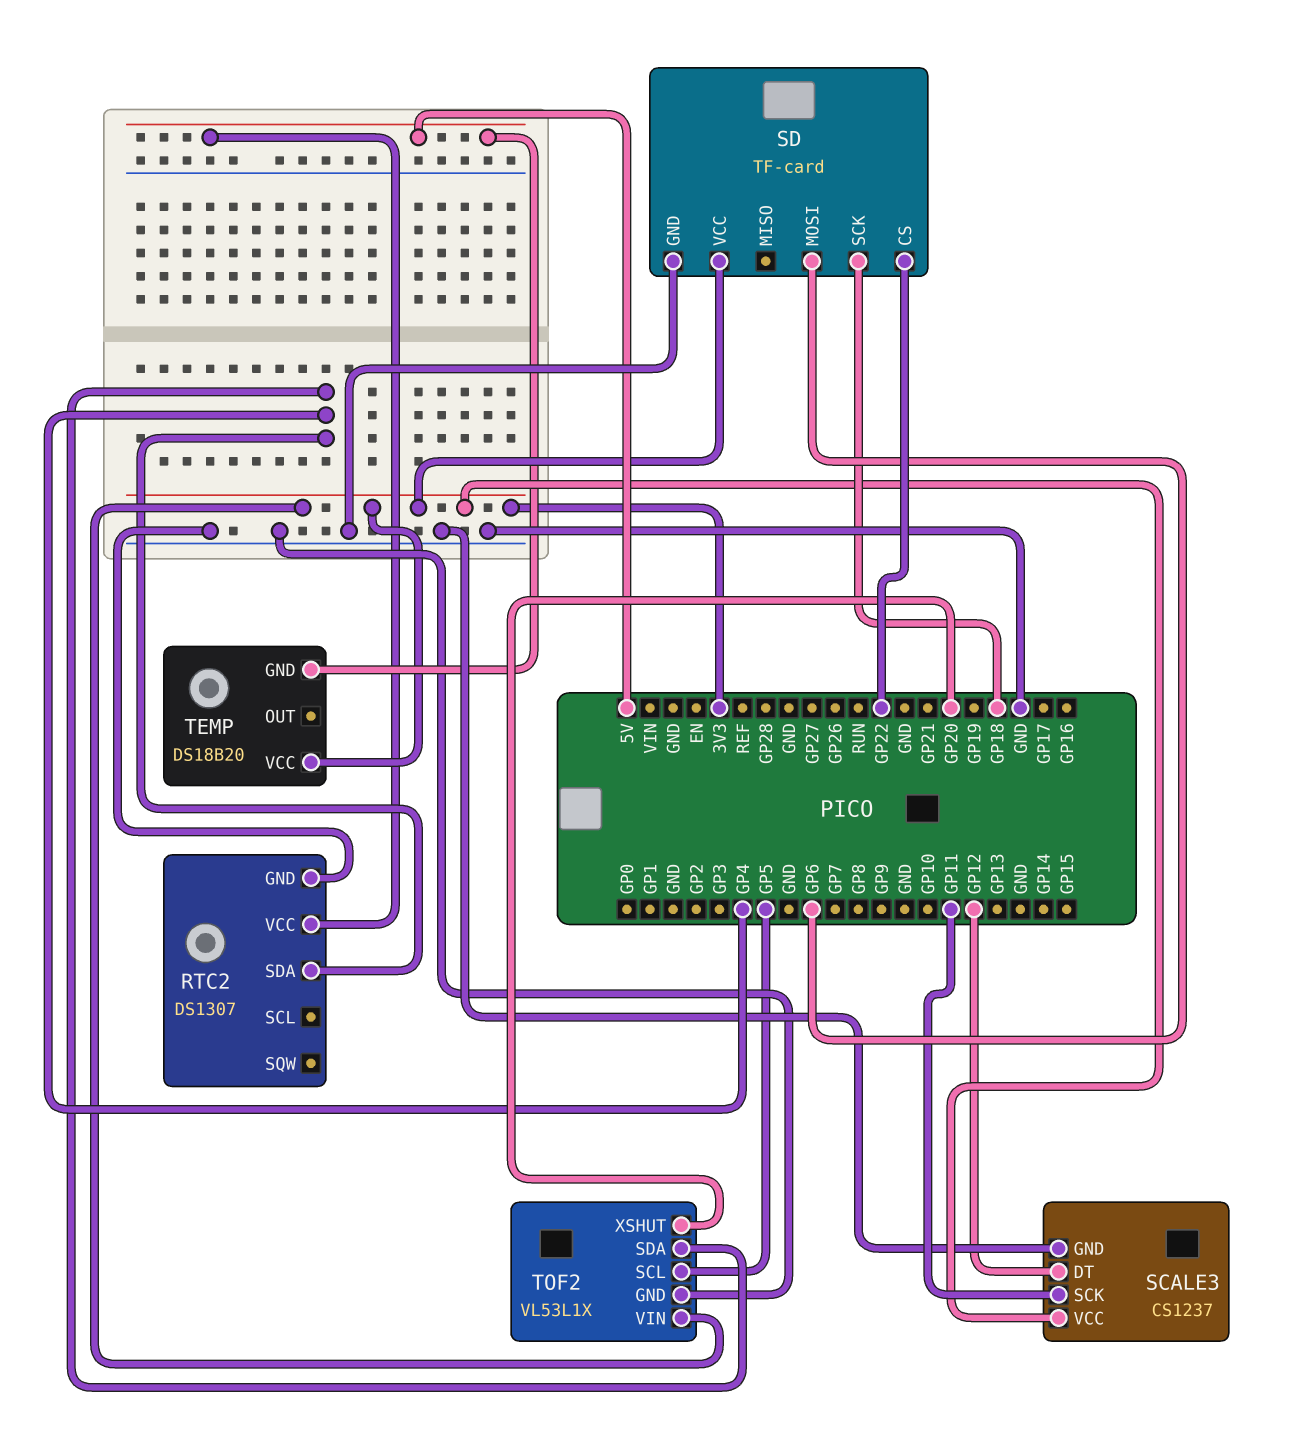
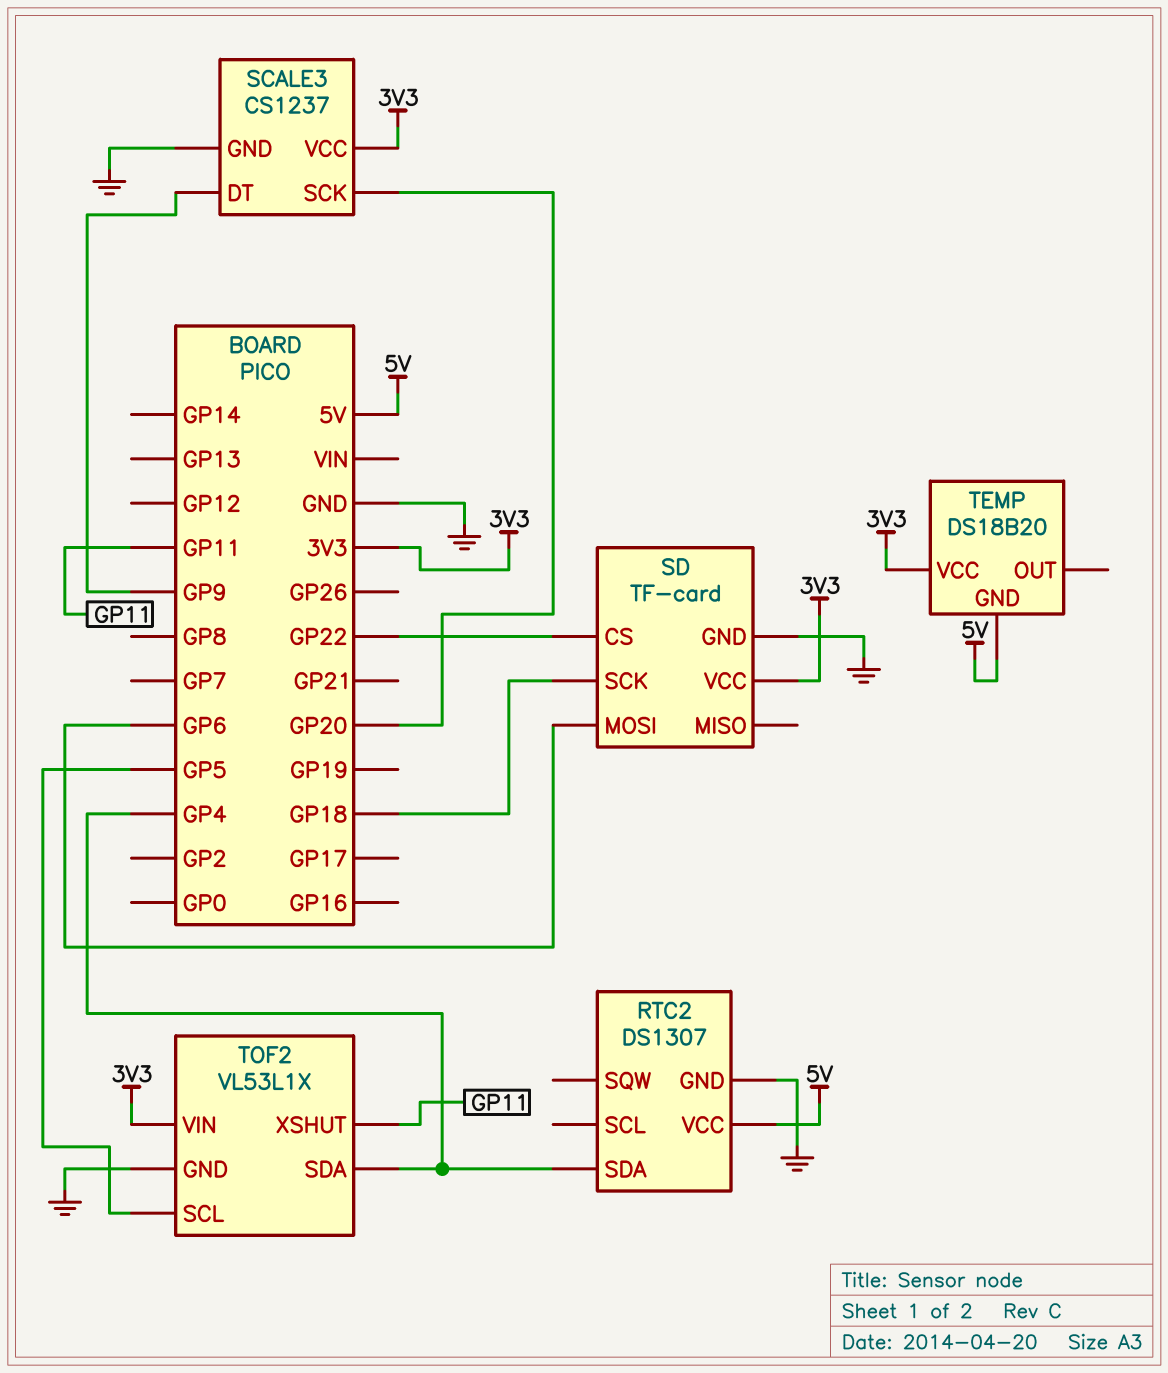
SCALE3 pin DT: GP12 -> GP9
SCALE3 pin SCK: GP11 -> GP20
TOF2 pin XSHUT: GP20 -> GP11

